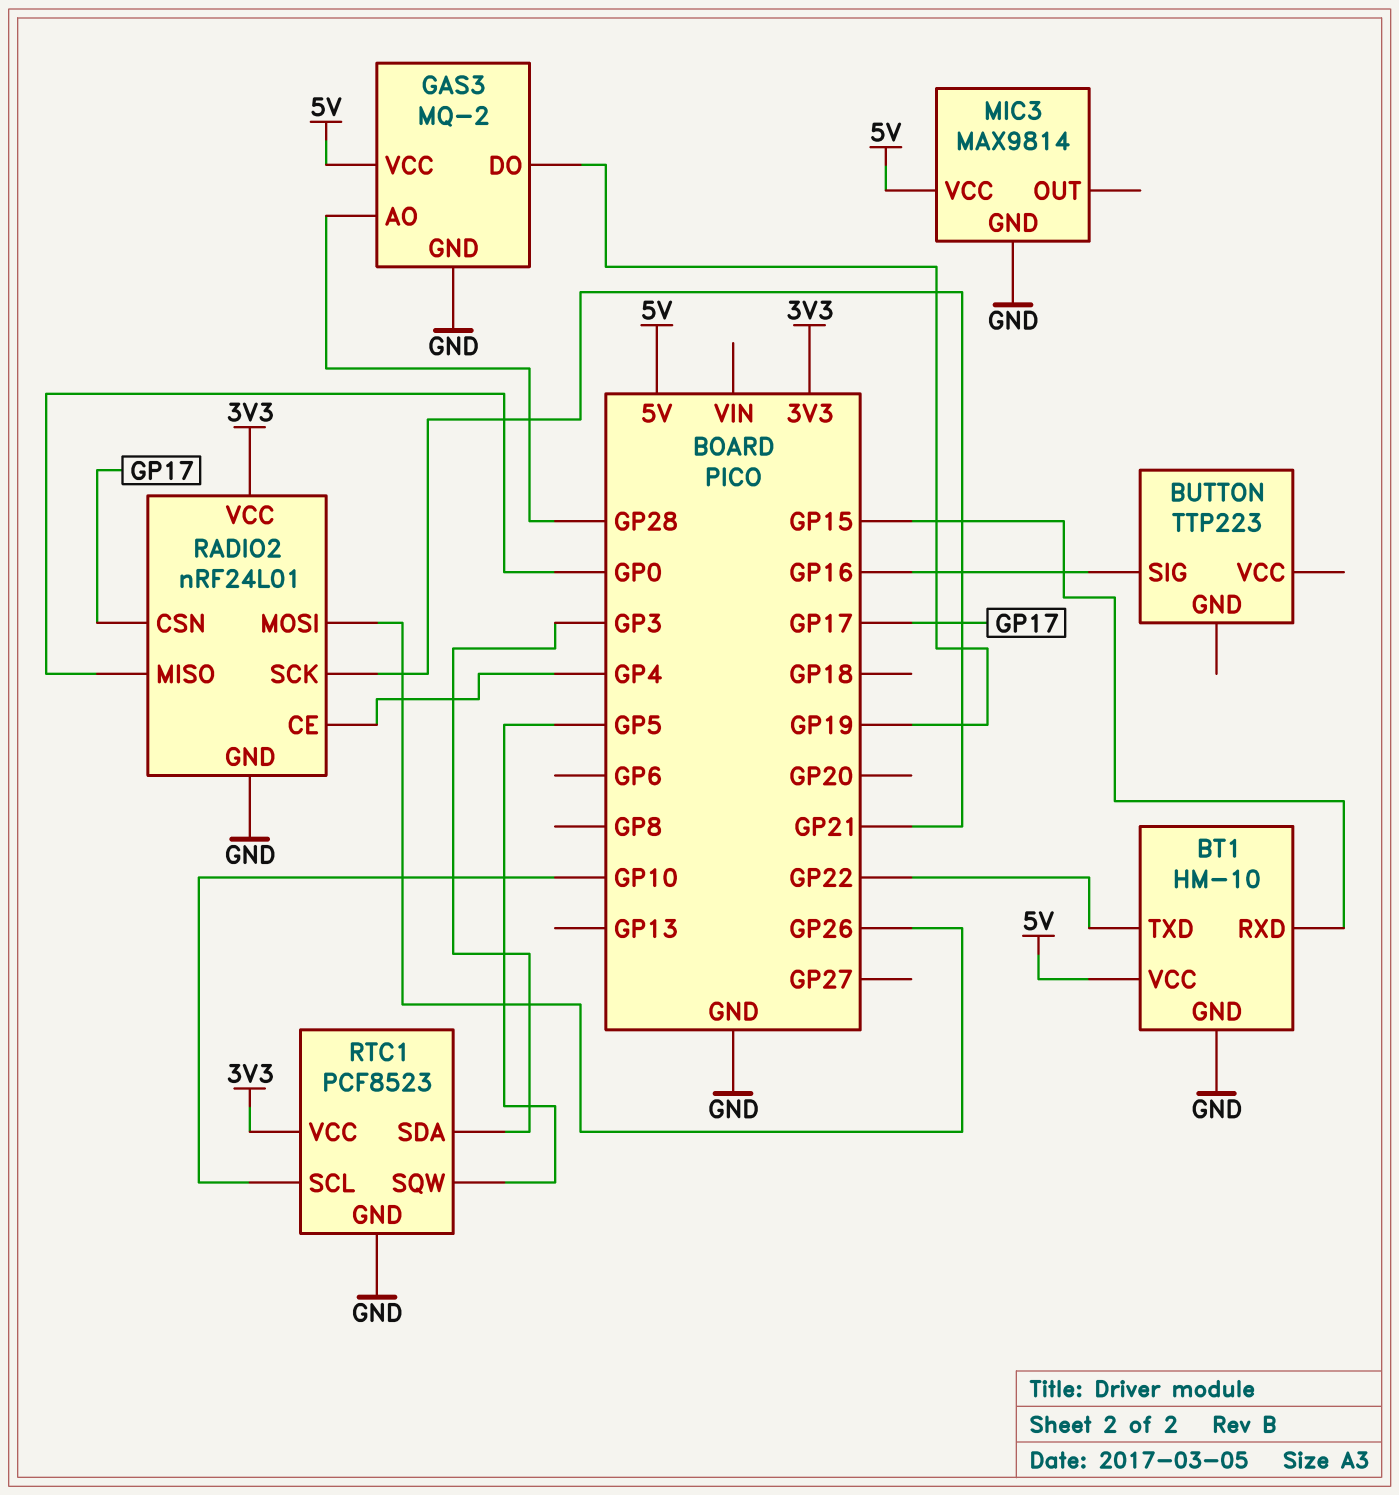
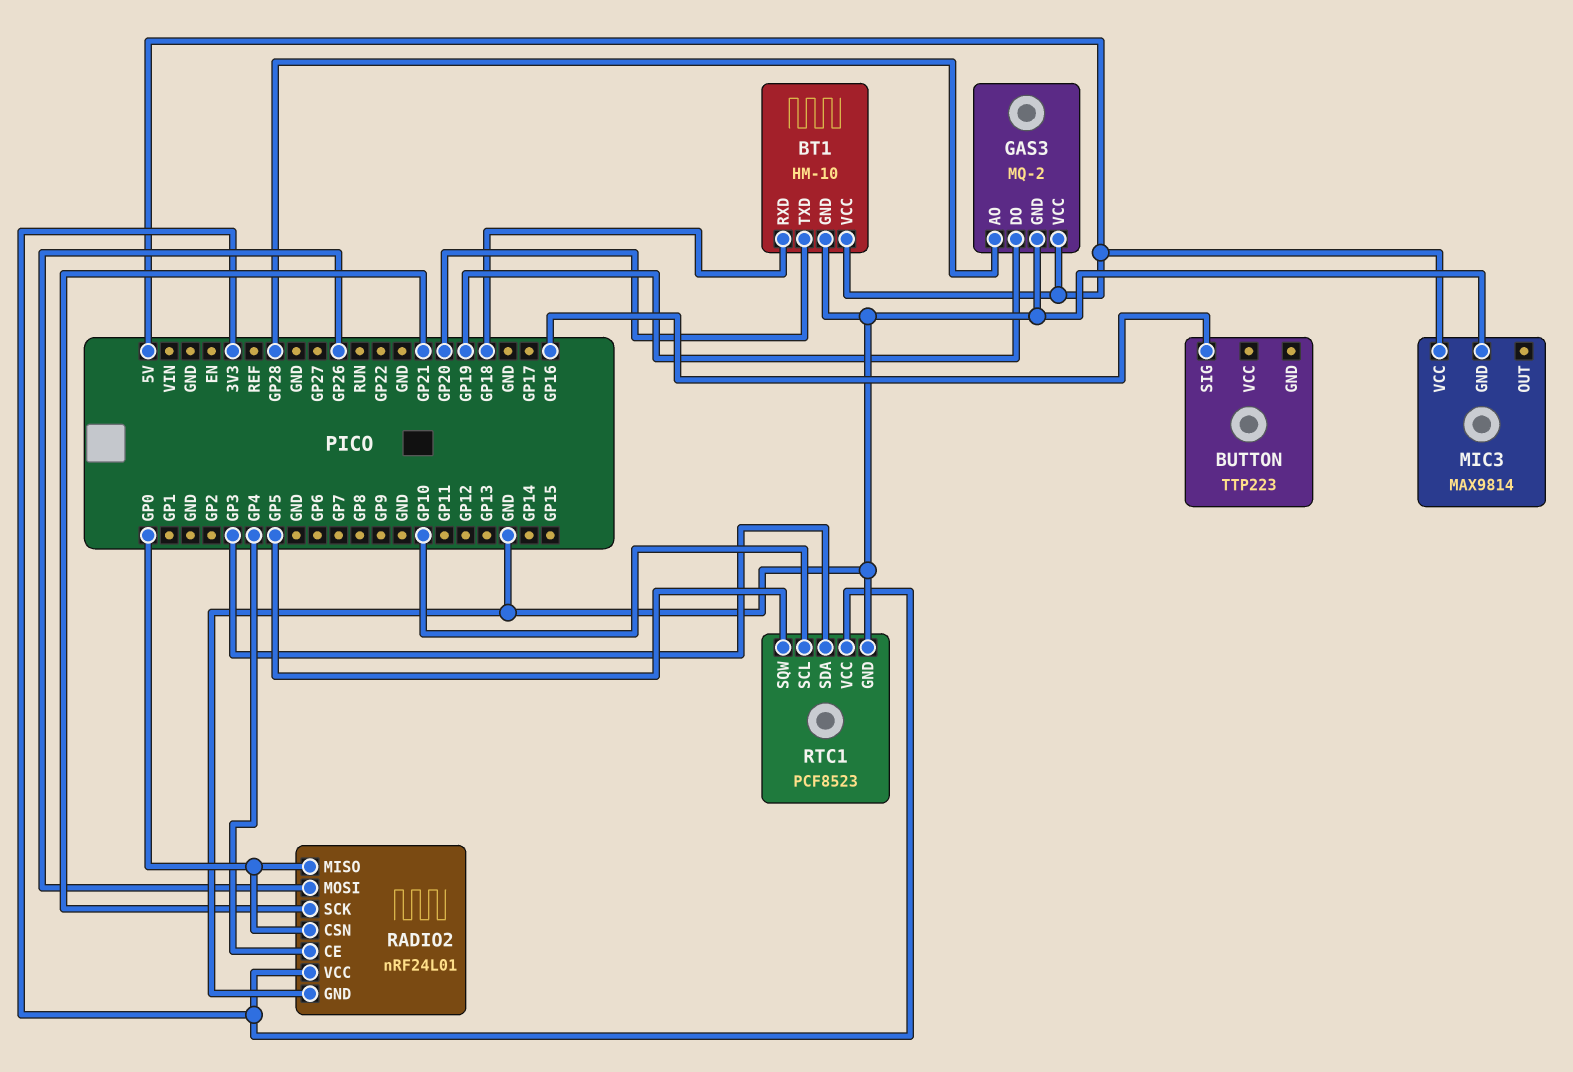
BT1 pin RXD: GP15 -> GP18
BT1 pin TXD: GP22 -> GP20
RADIO2 pin CSN: GP17 -> GP0

